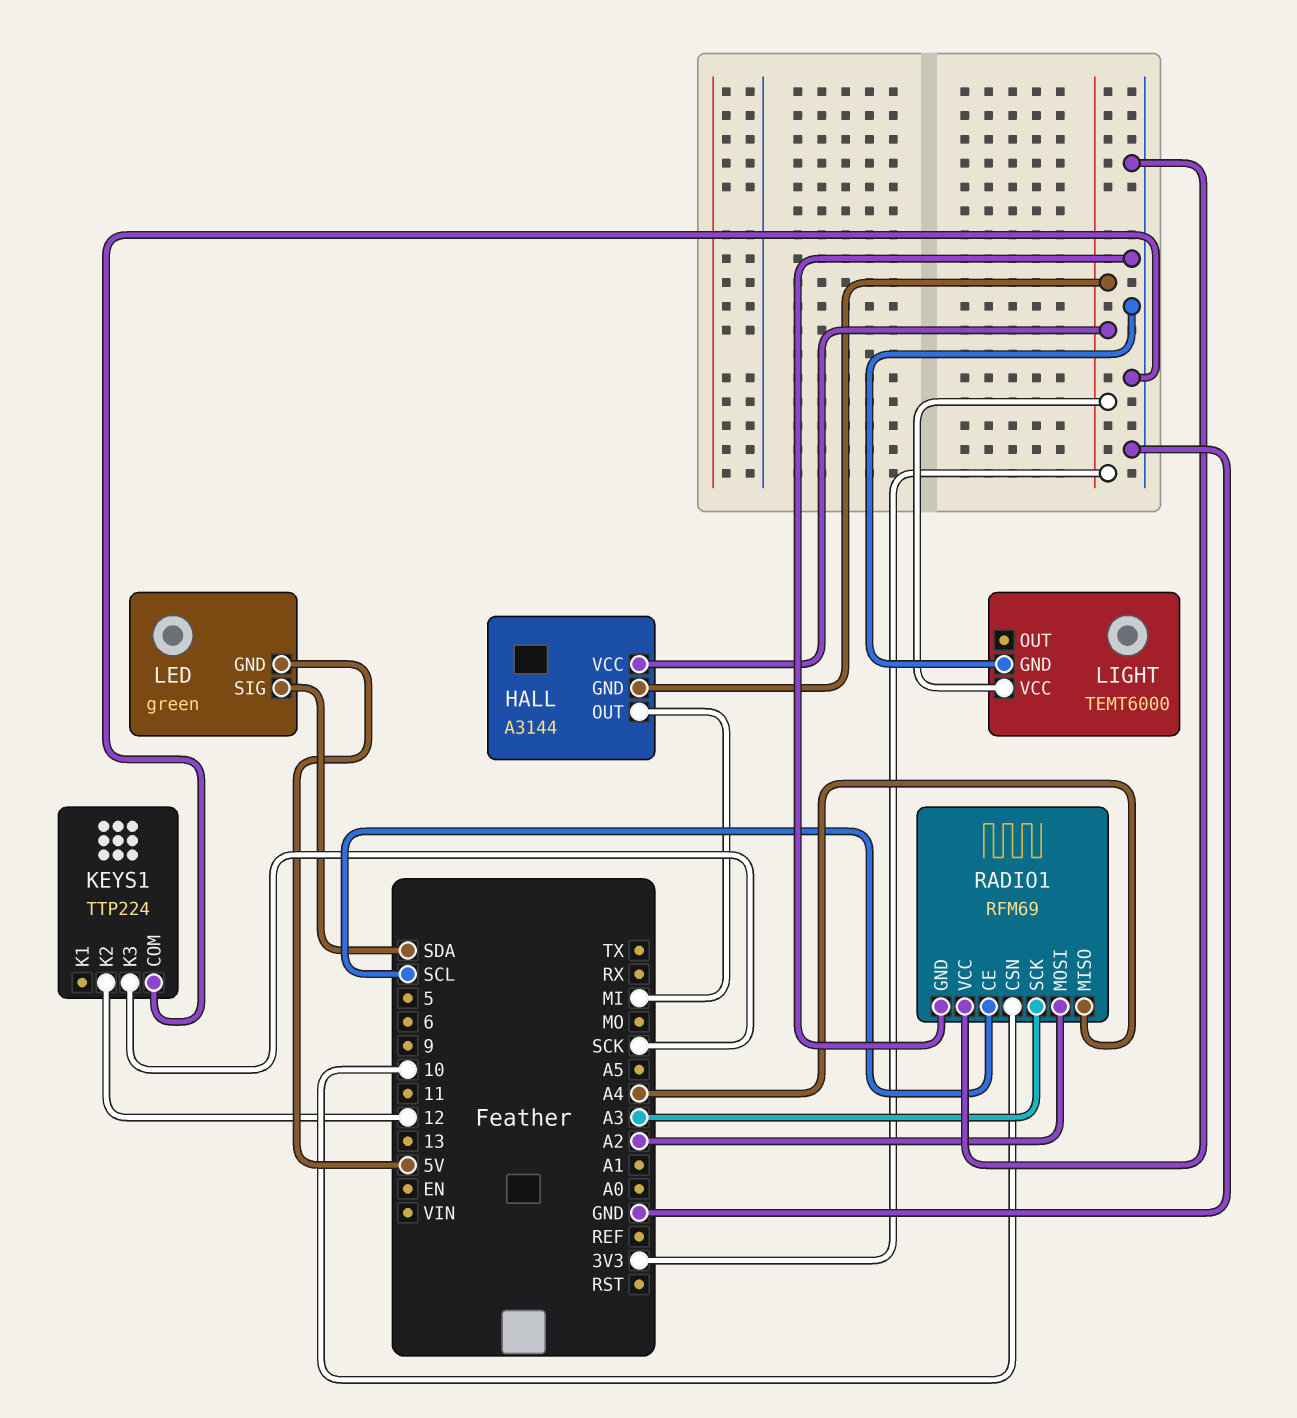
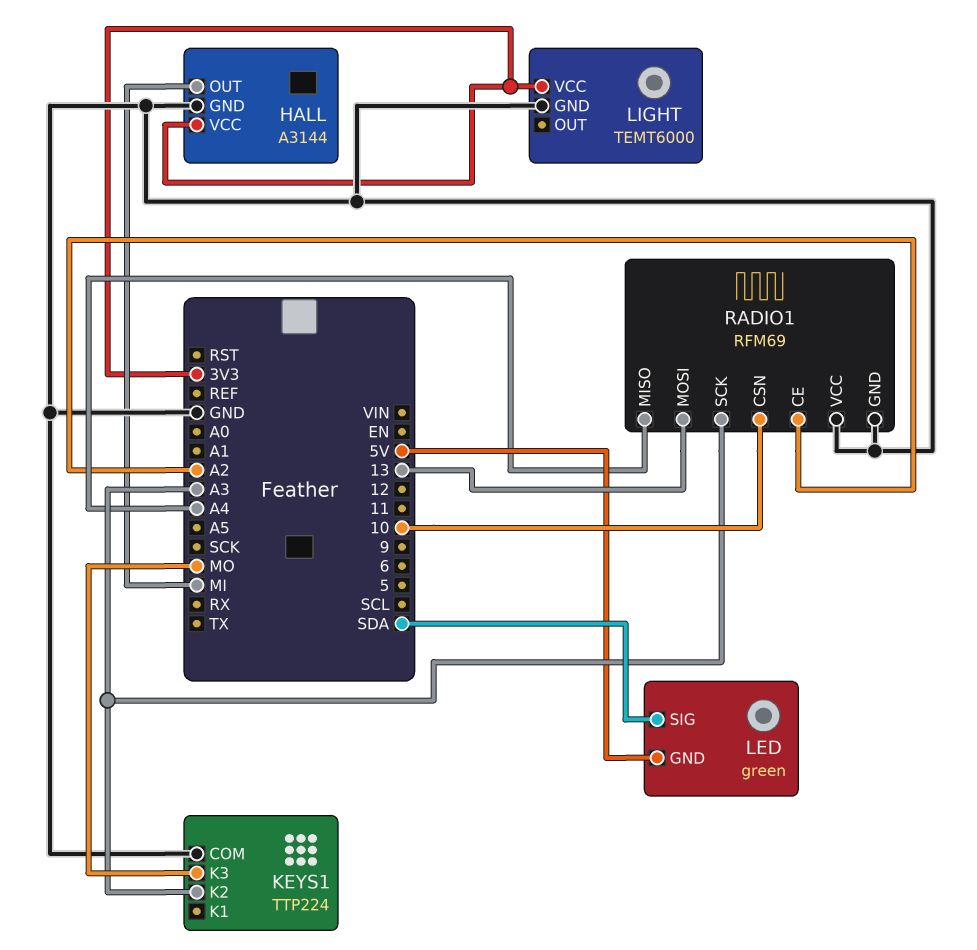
HALL pin GND: 3V3 -> GND
KEYS1 pin K2: 12 -> A3
KEYS1 pin K3: SCK -> MO
RADIO1 pin CE: SCL -> A2
RADIO1 pin MOSI: A2 -> 13

